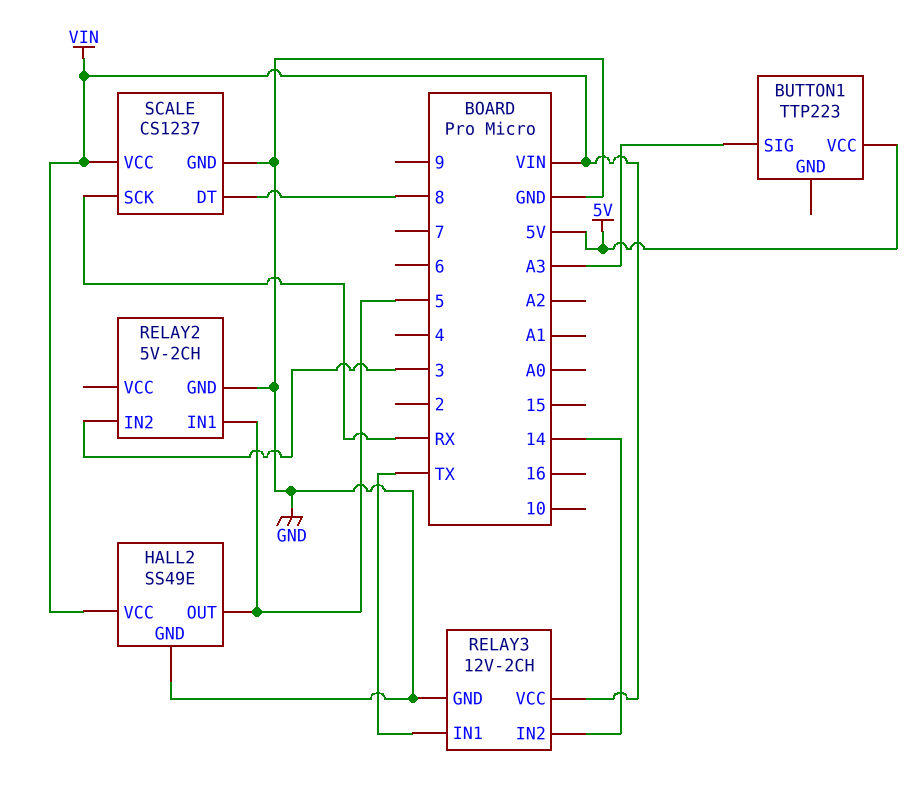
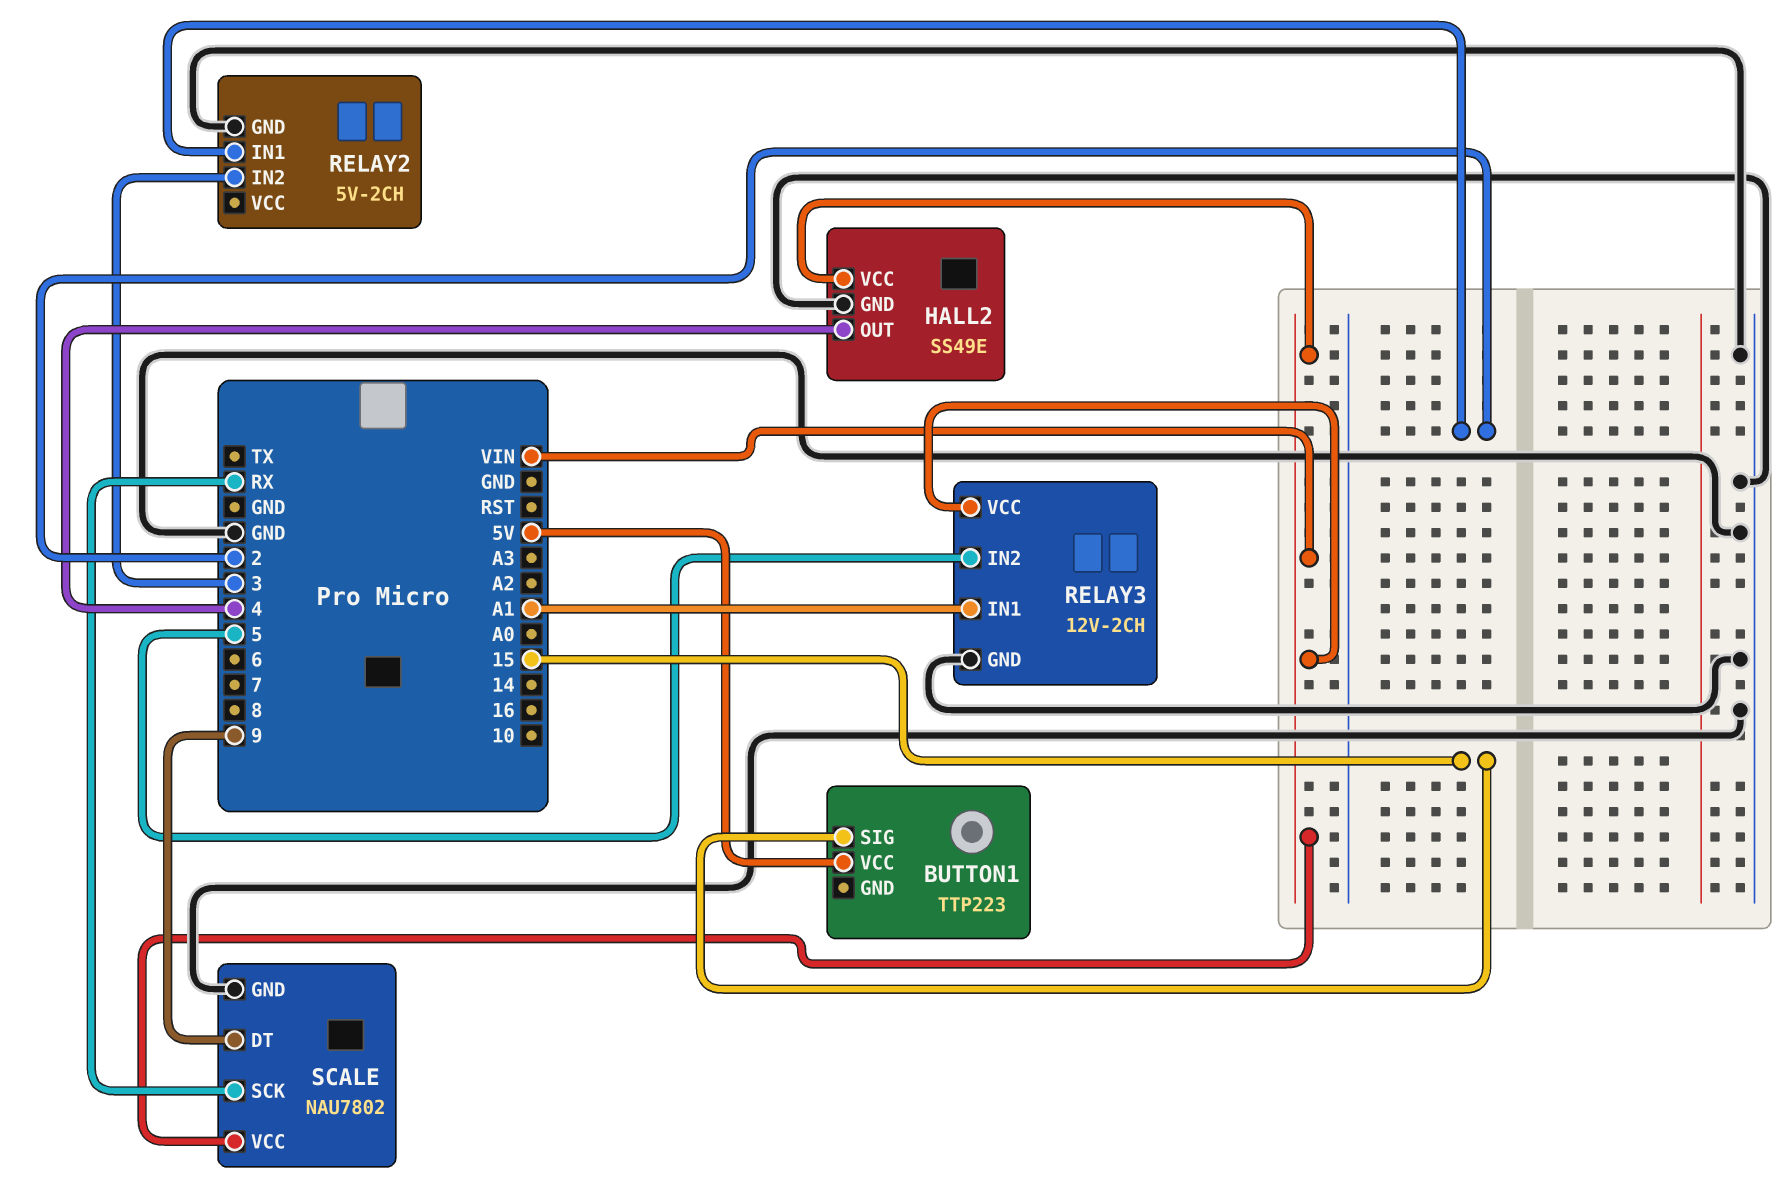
BUTTON1 pin SIG: A3 -> 15
HALL2 pin OUT: 5 -> 4
RELAY2 pin IN1: 5 -> 2
RELAY3 pin IN1: TX -> A1
RELAY3 pin IN2: 14 -> 5
SCALE: CS1237 -> NAU7802
SCALE pin DT: 8 -> 9

